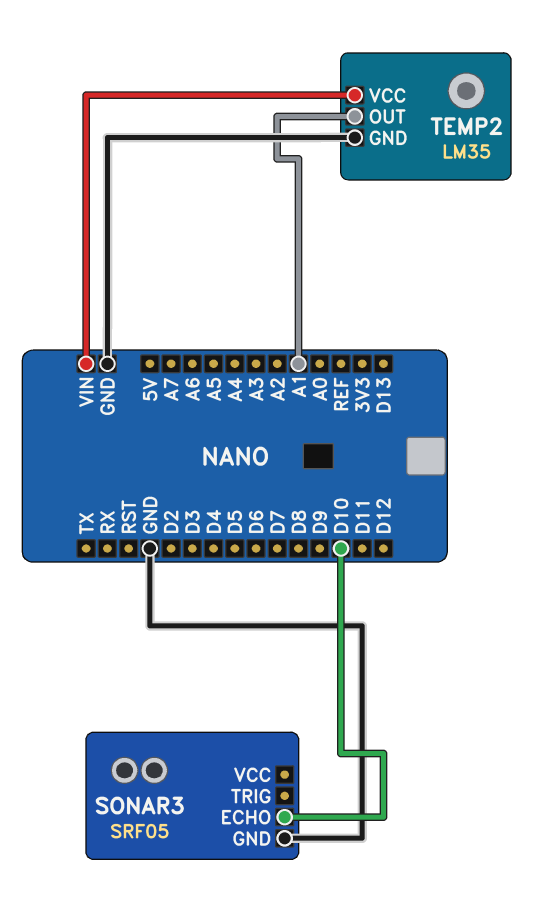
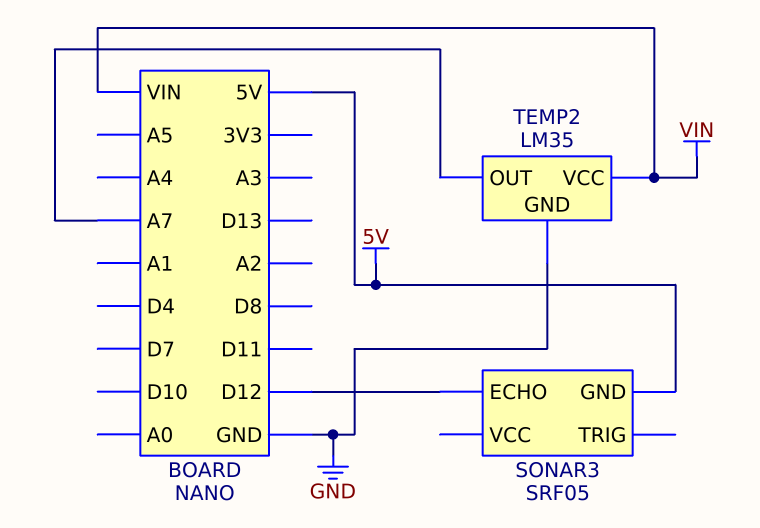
SONAR3 pin ECHO: D10 -> D12
SONAR3 pin GND: GND -> 5V
TEMP2 pin OUT: A1 -> A7

